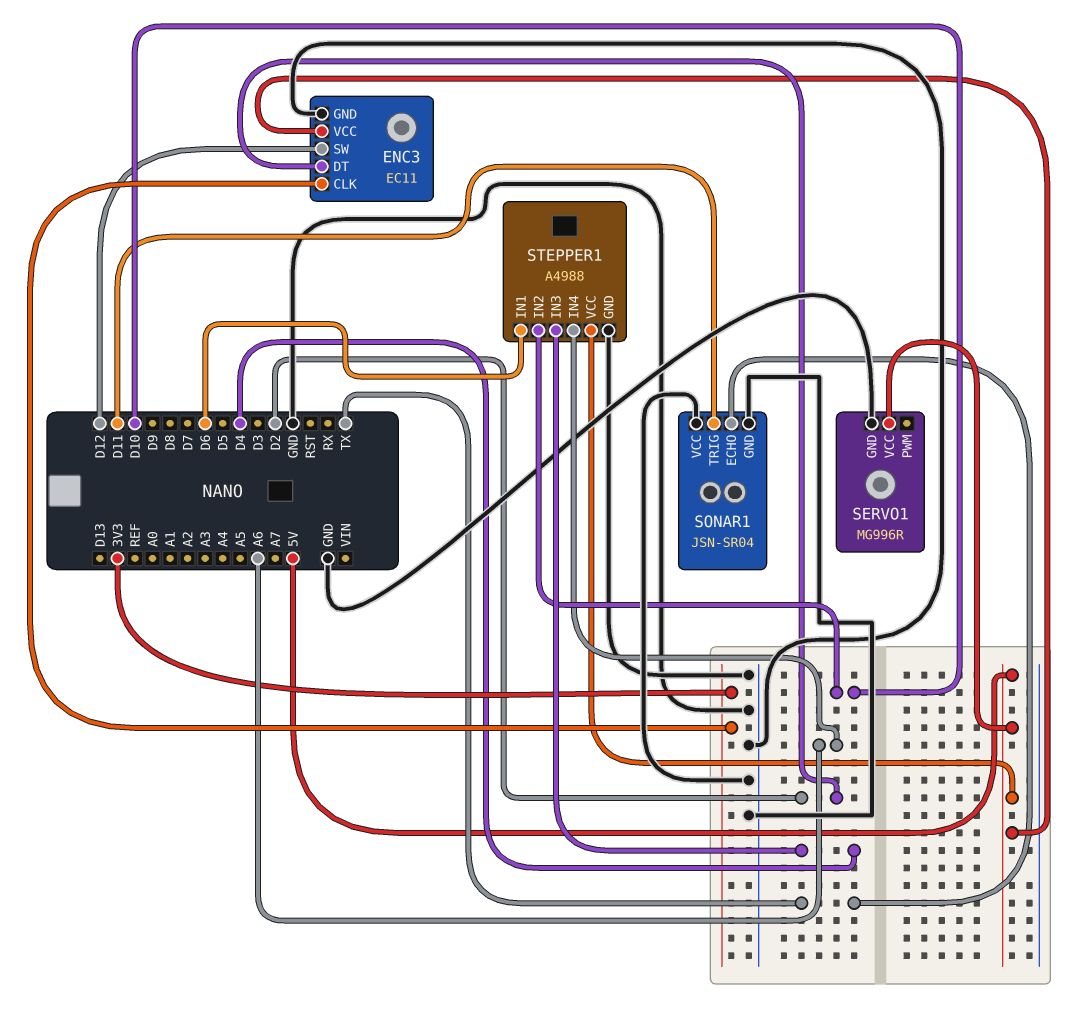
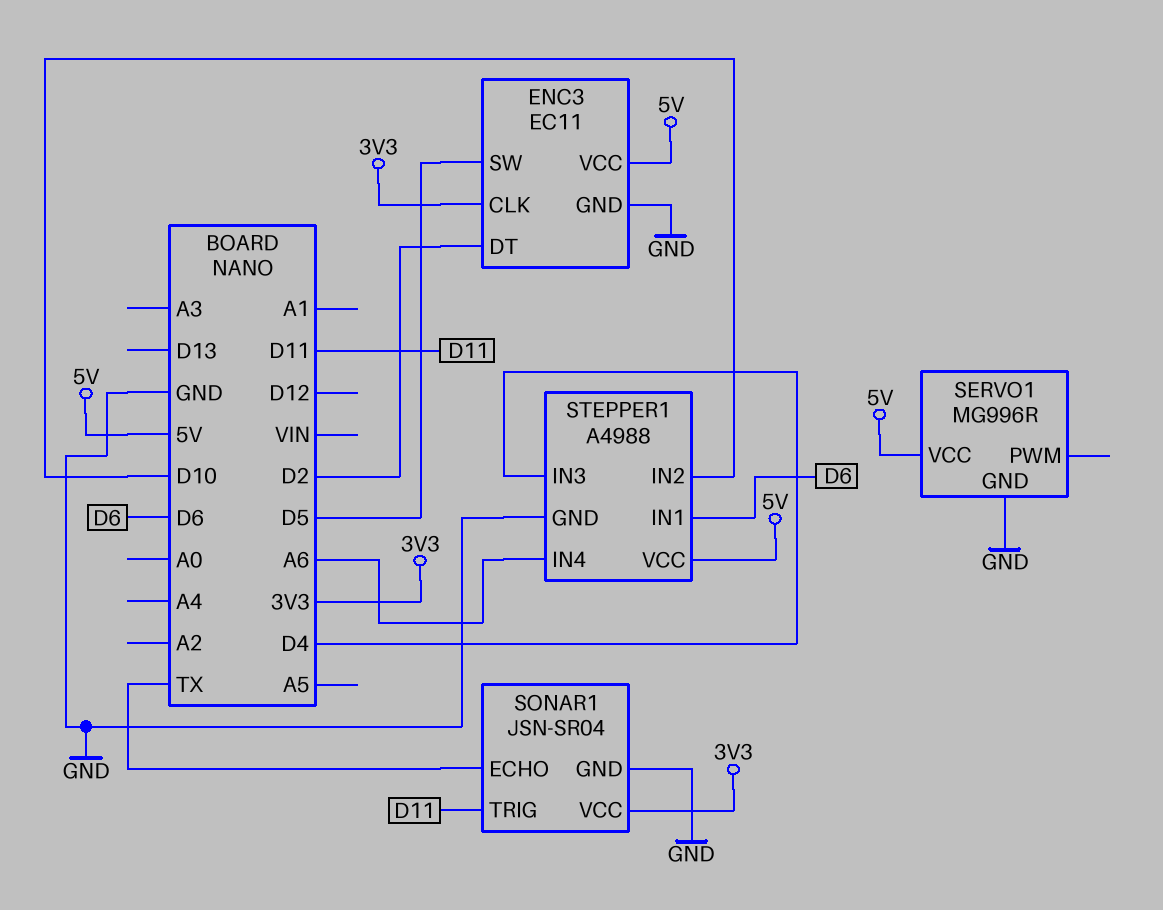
ENC3 pin SW: D12 -> D5
SONAR1 pin VCC: GND -> 3V3

